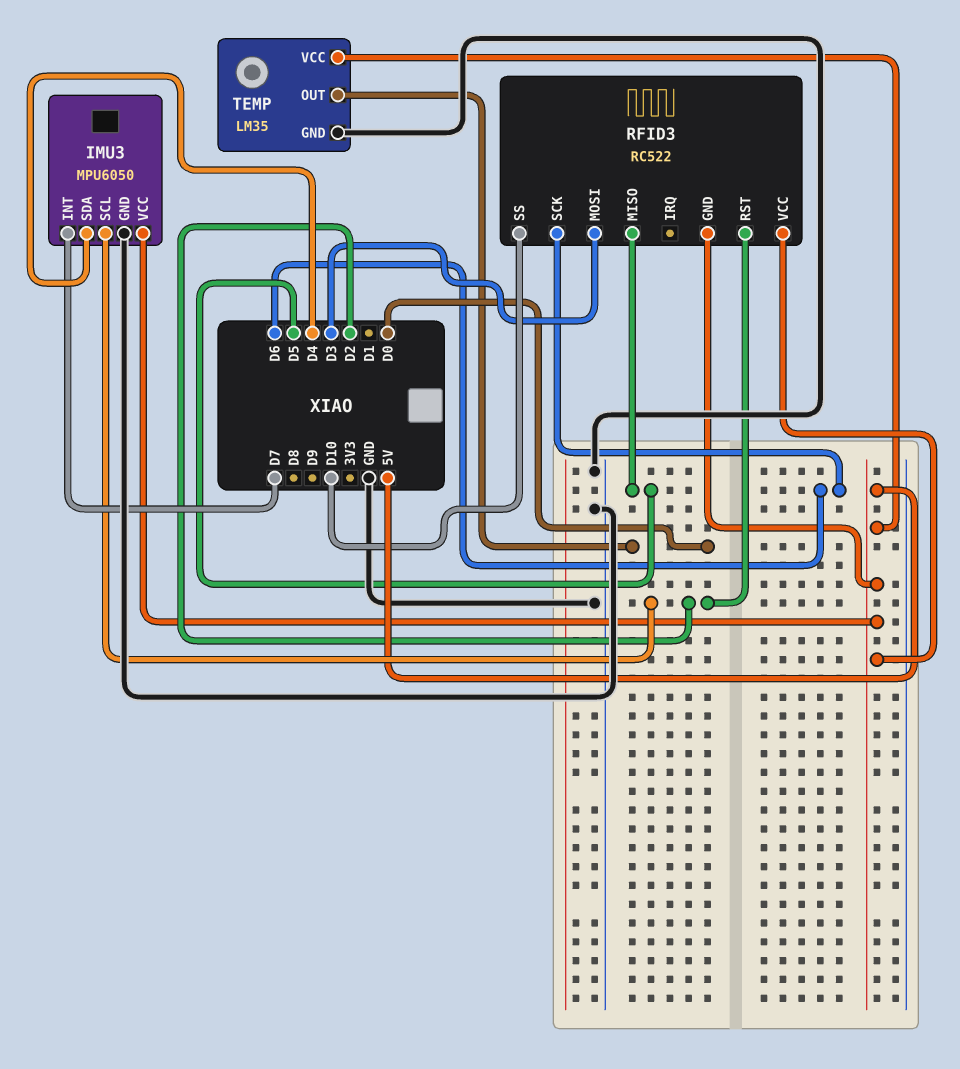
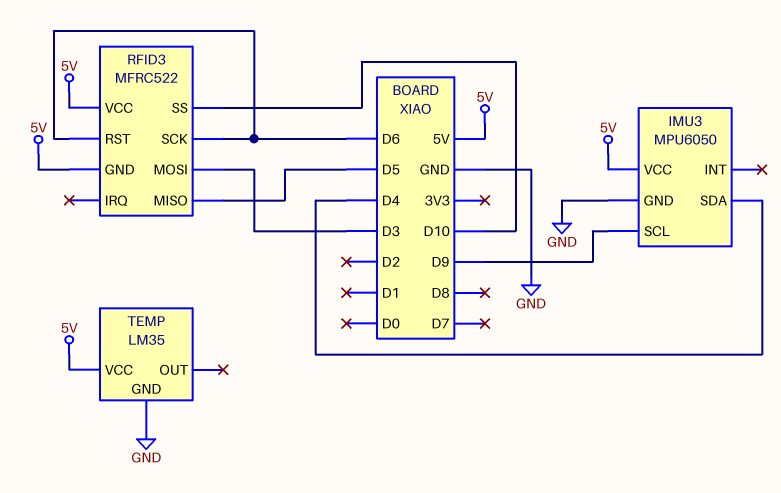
IMU3 pin INT: D7 -> none
IMU3 pin SCL: D2 -> D9
RFID3: RC522 -> MFRC522
RFID3 pin RST: D2 -> D6
TEMP pin OUT: D0 -> none

